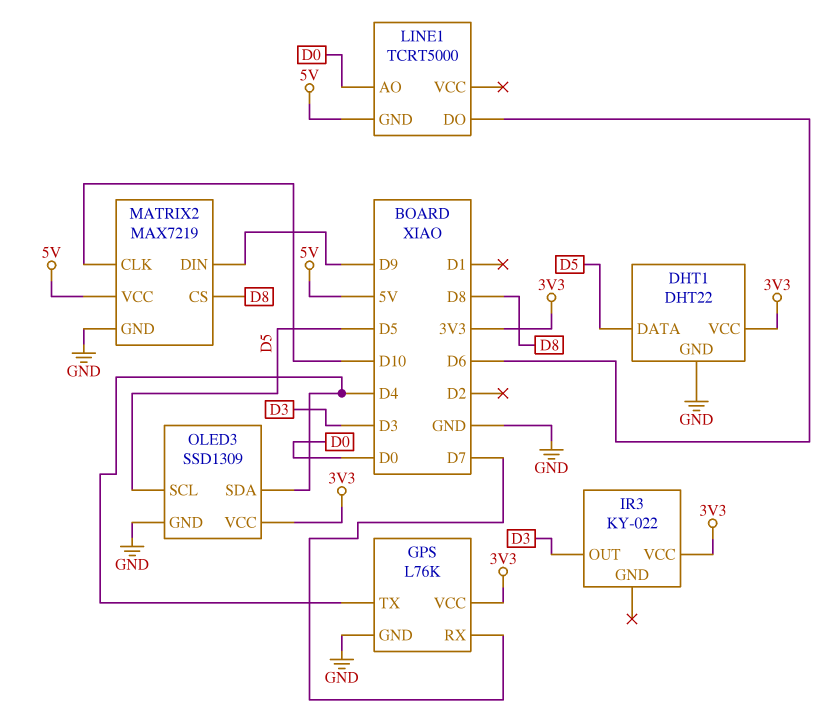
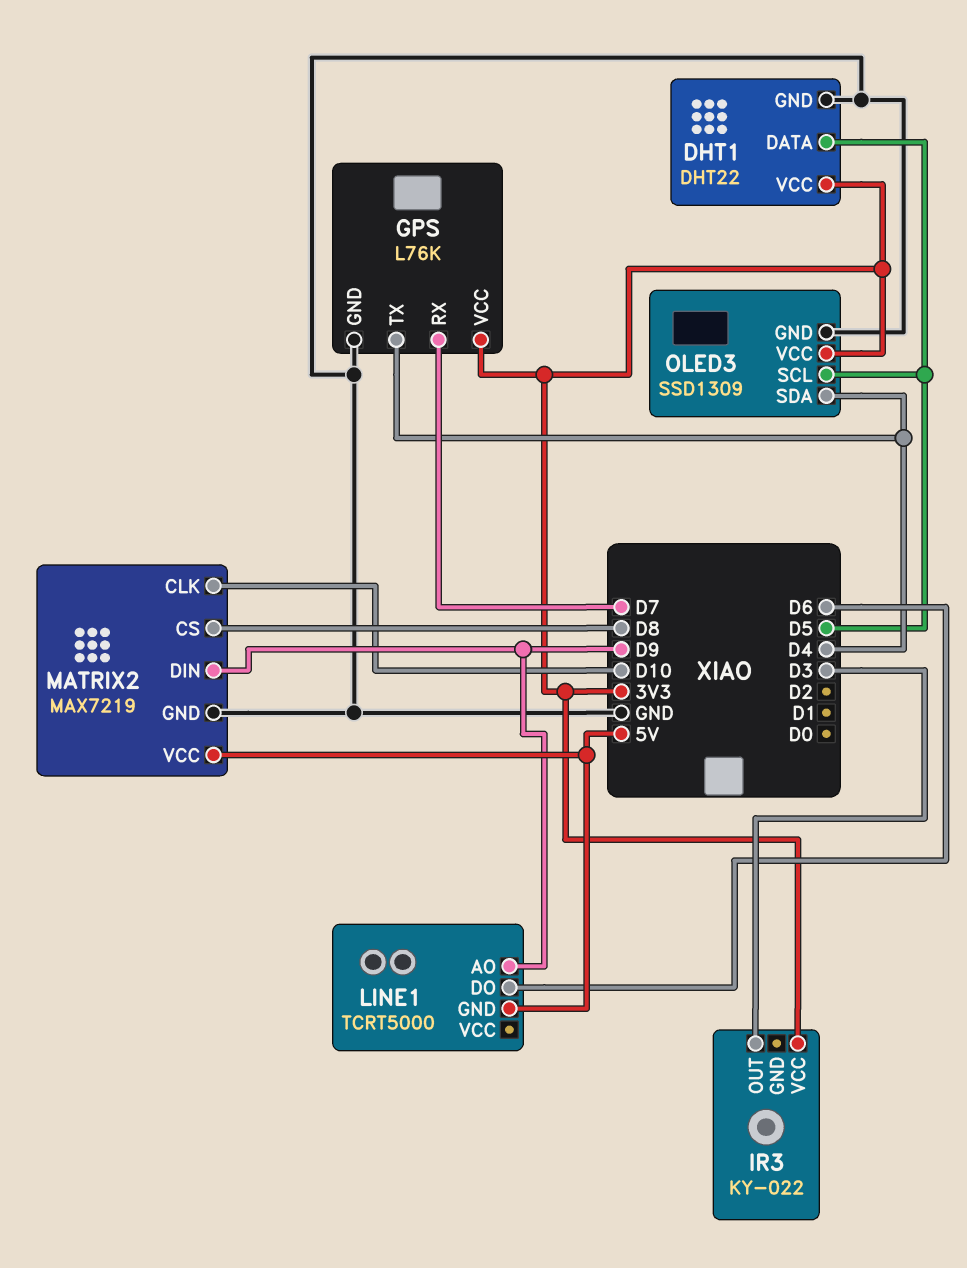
LINE1 pin AO: D0 -> D9

